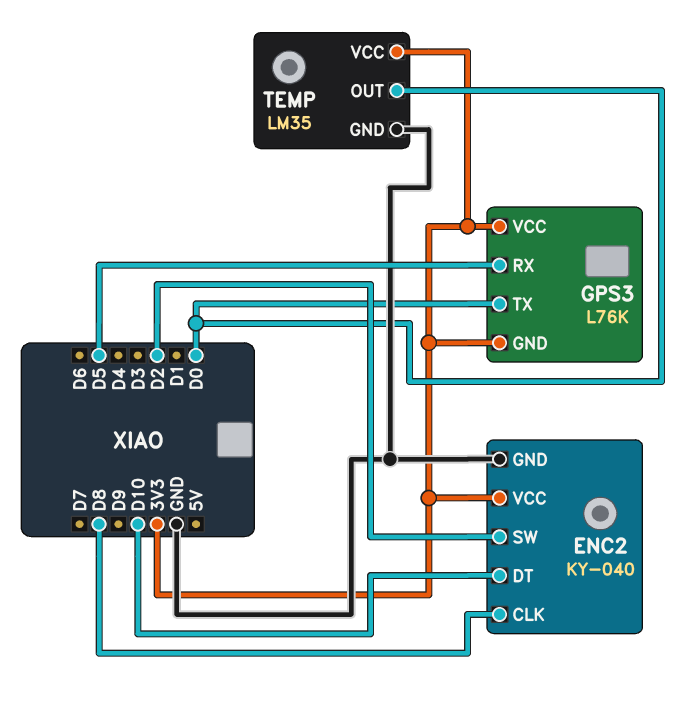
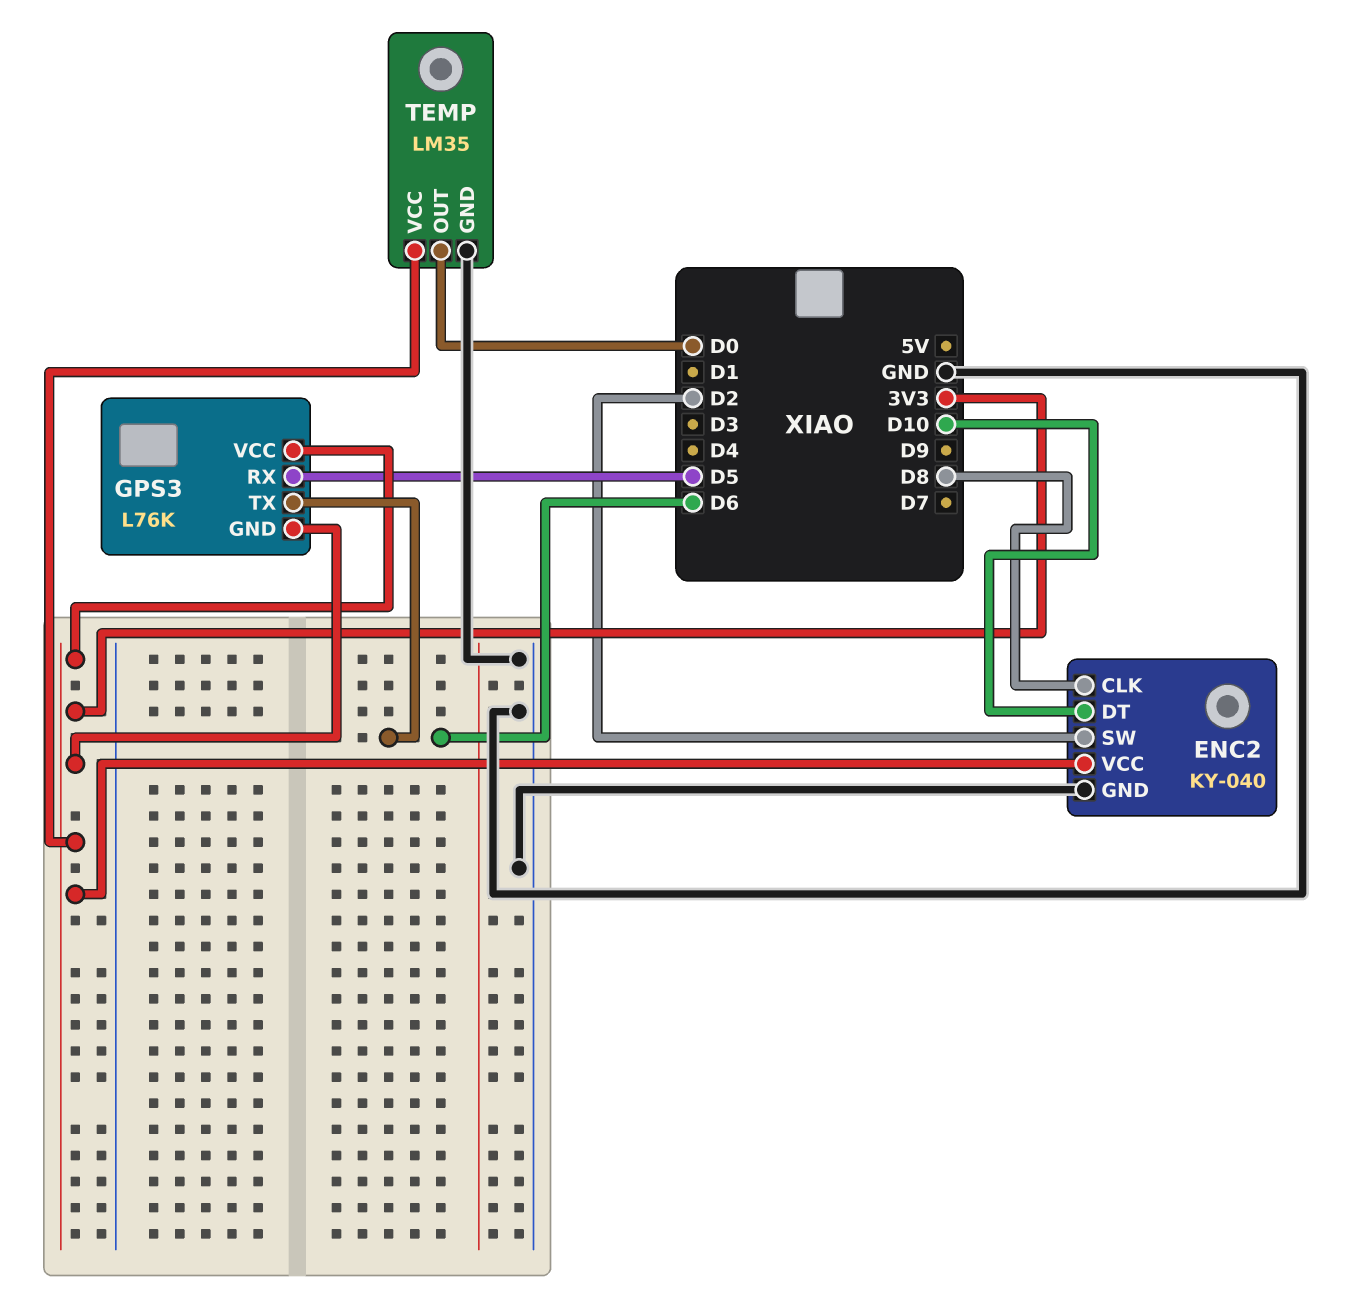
GPS3 pin TX: D0 -> D6

